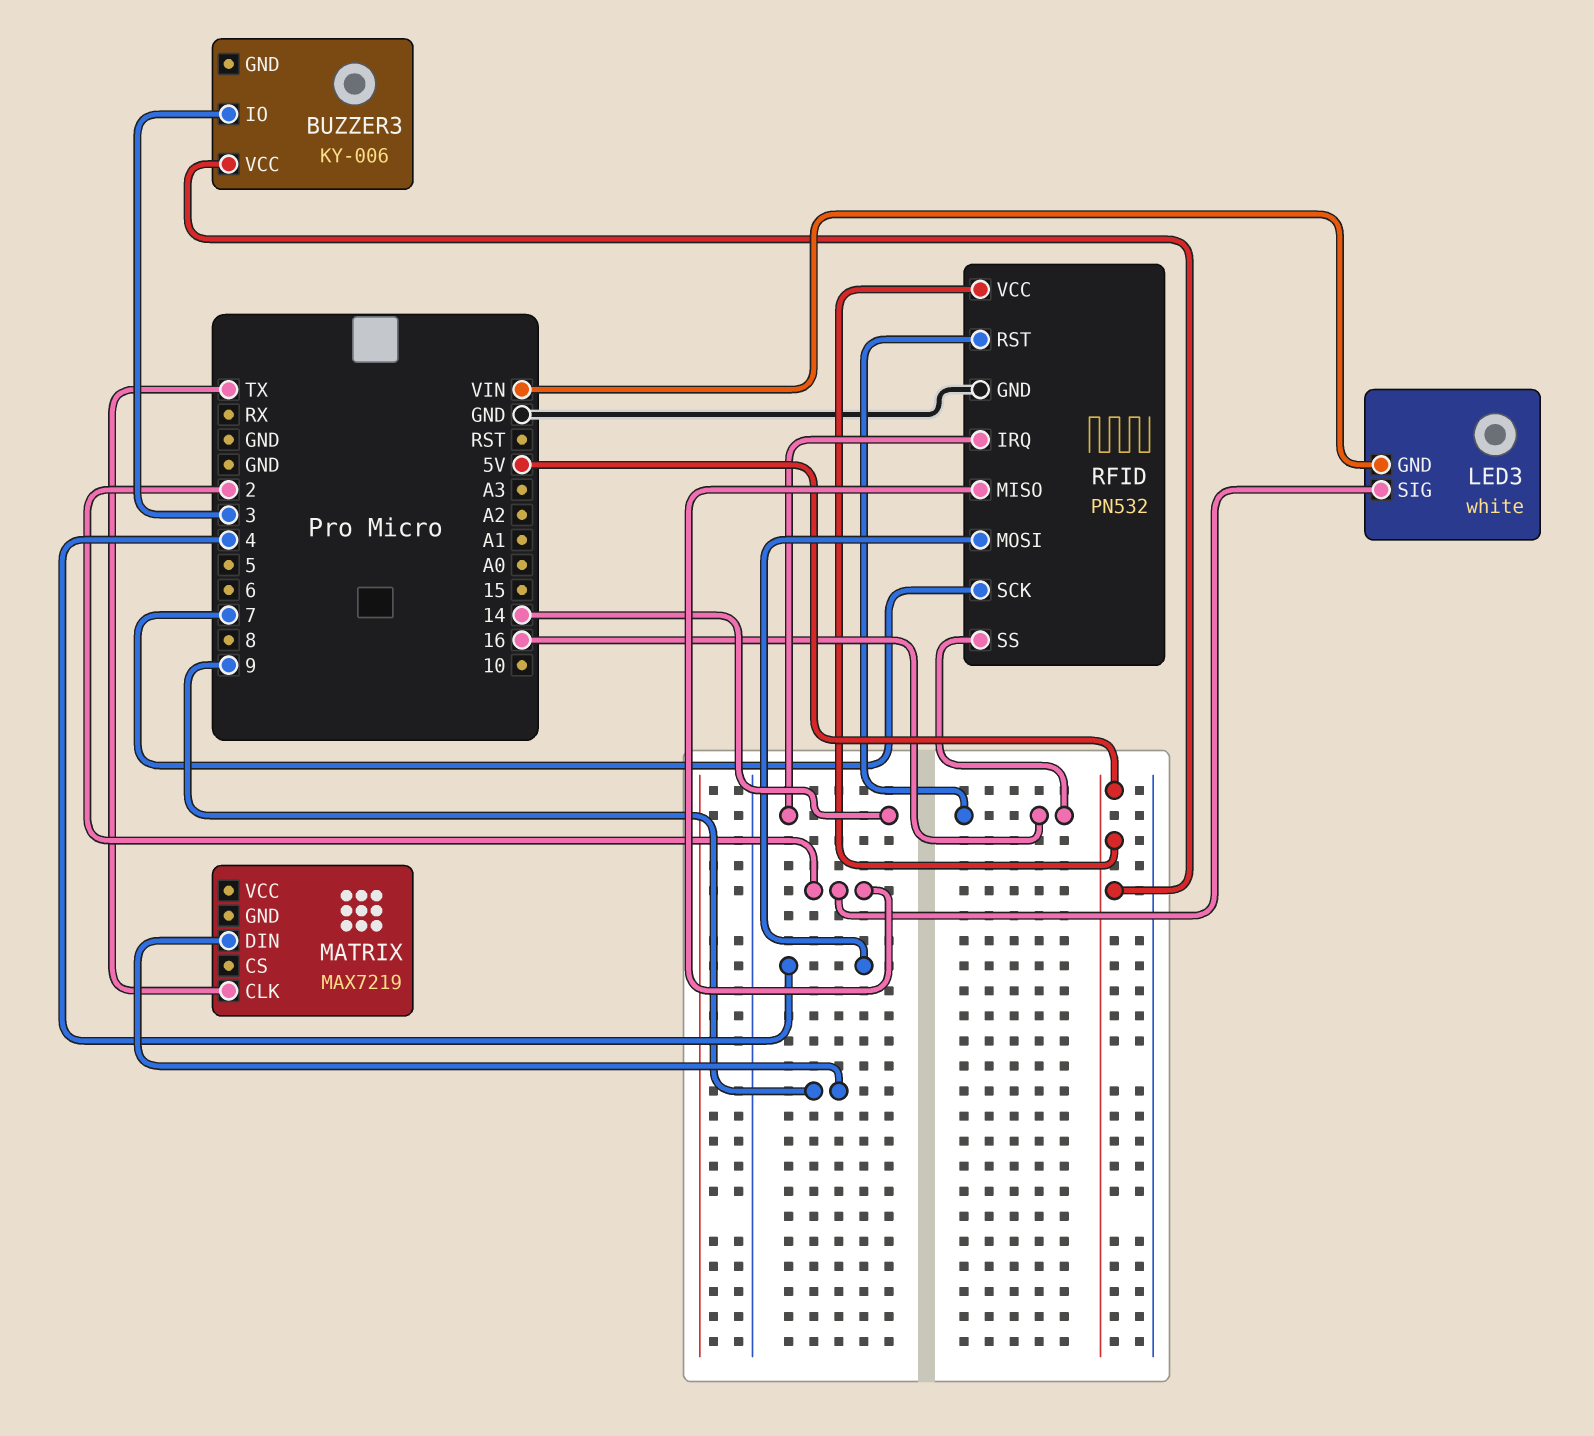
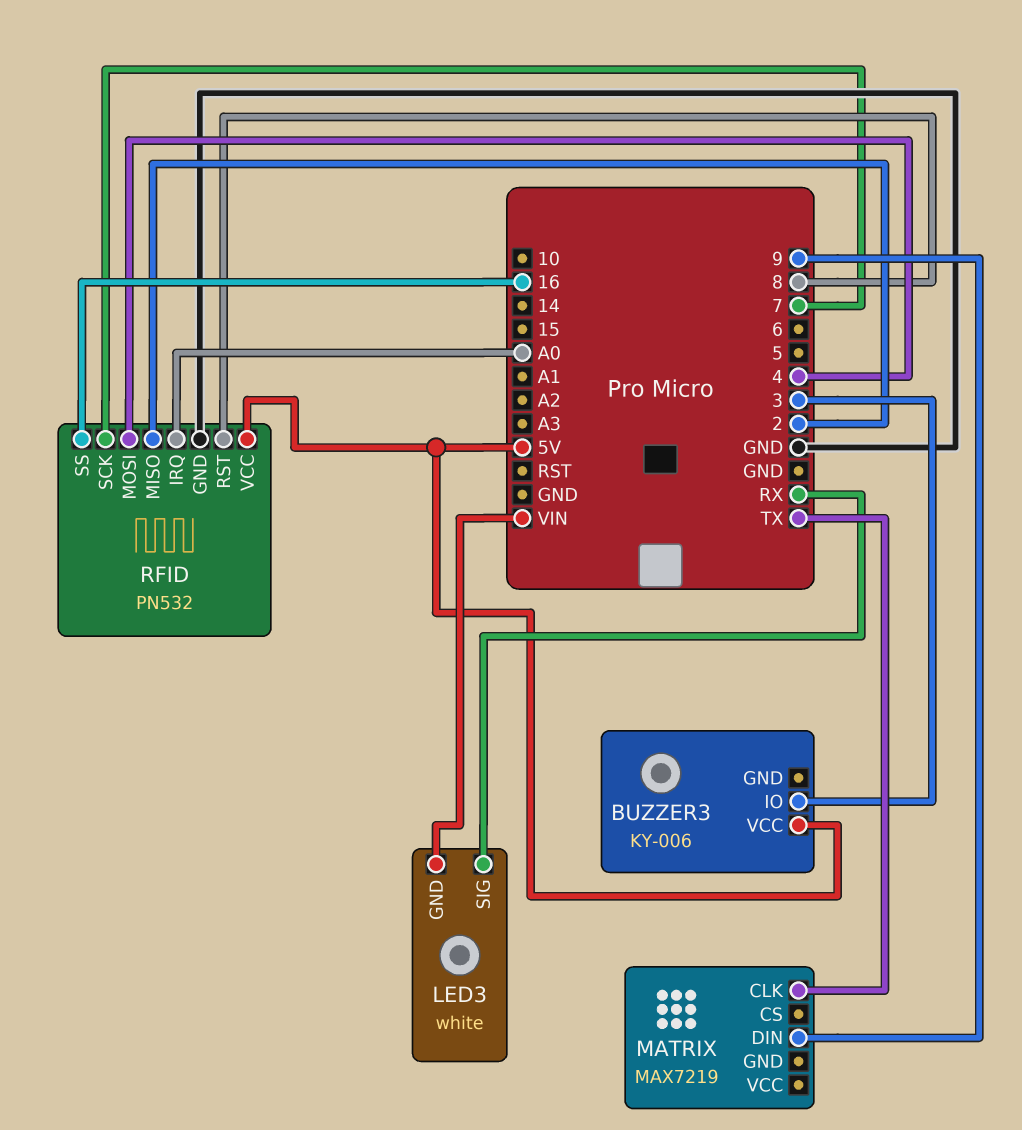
LED3 pin SIG: 2 -> RX
RFID pin IRQ: 14 -> A0
RFID pin RST: 16 -> 8

